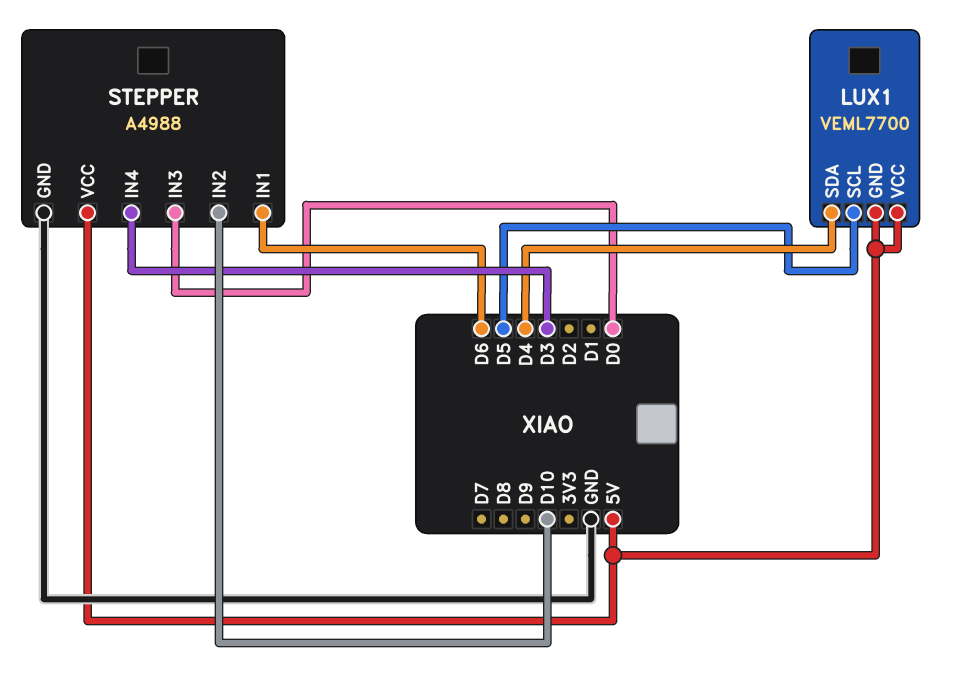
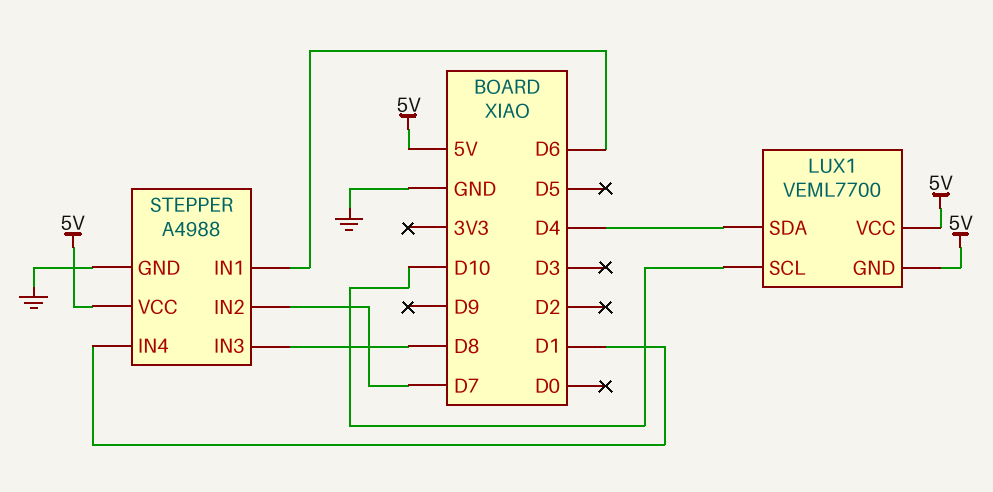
LUX1 pin SCL: D5 -> D10
STEPPER pin IN2: D10 -> D7
STEPPER pin IN3: D0 -> D8
STEPPER pin IN4: D3 -> D1

